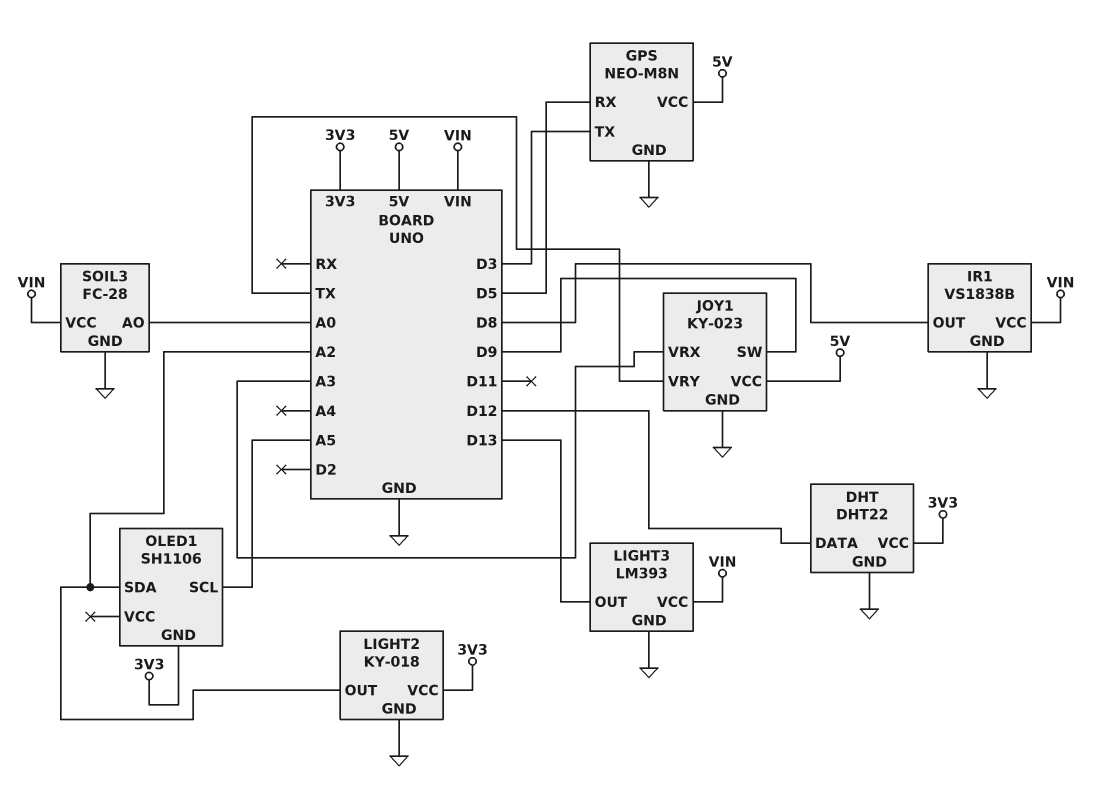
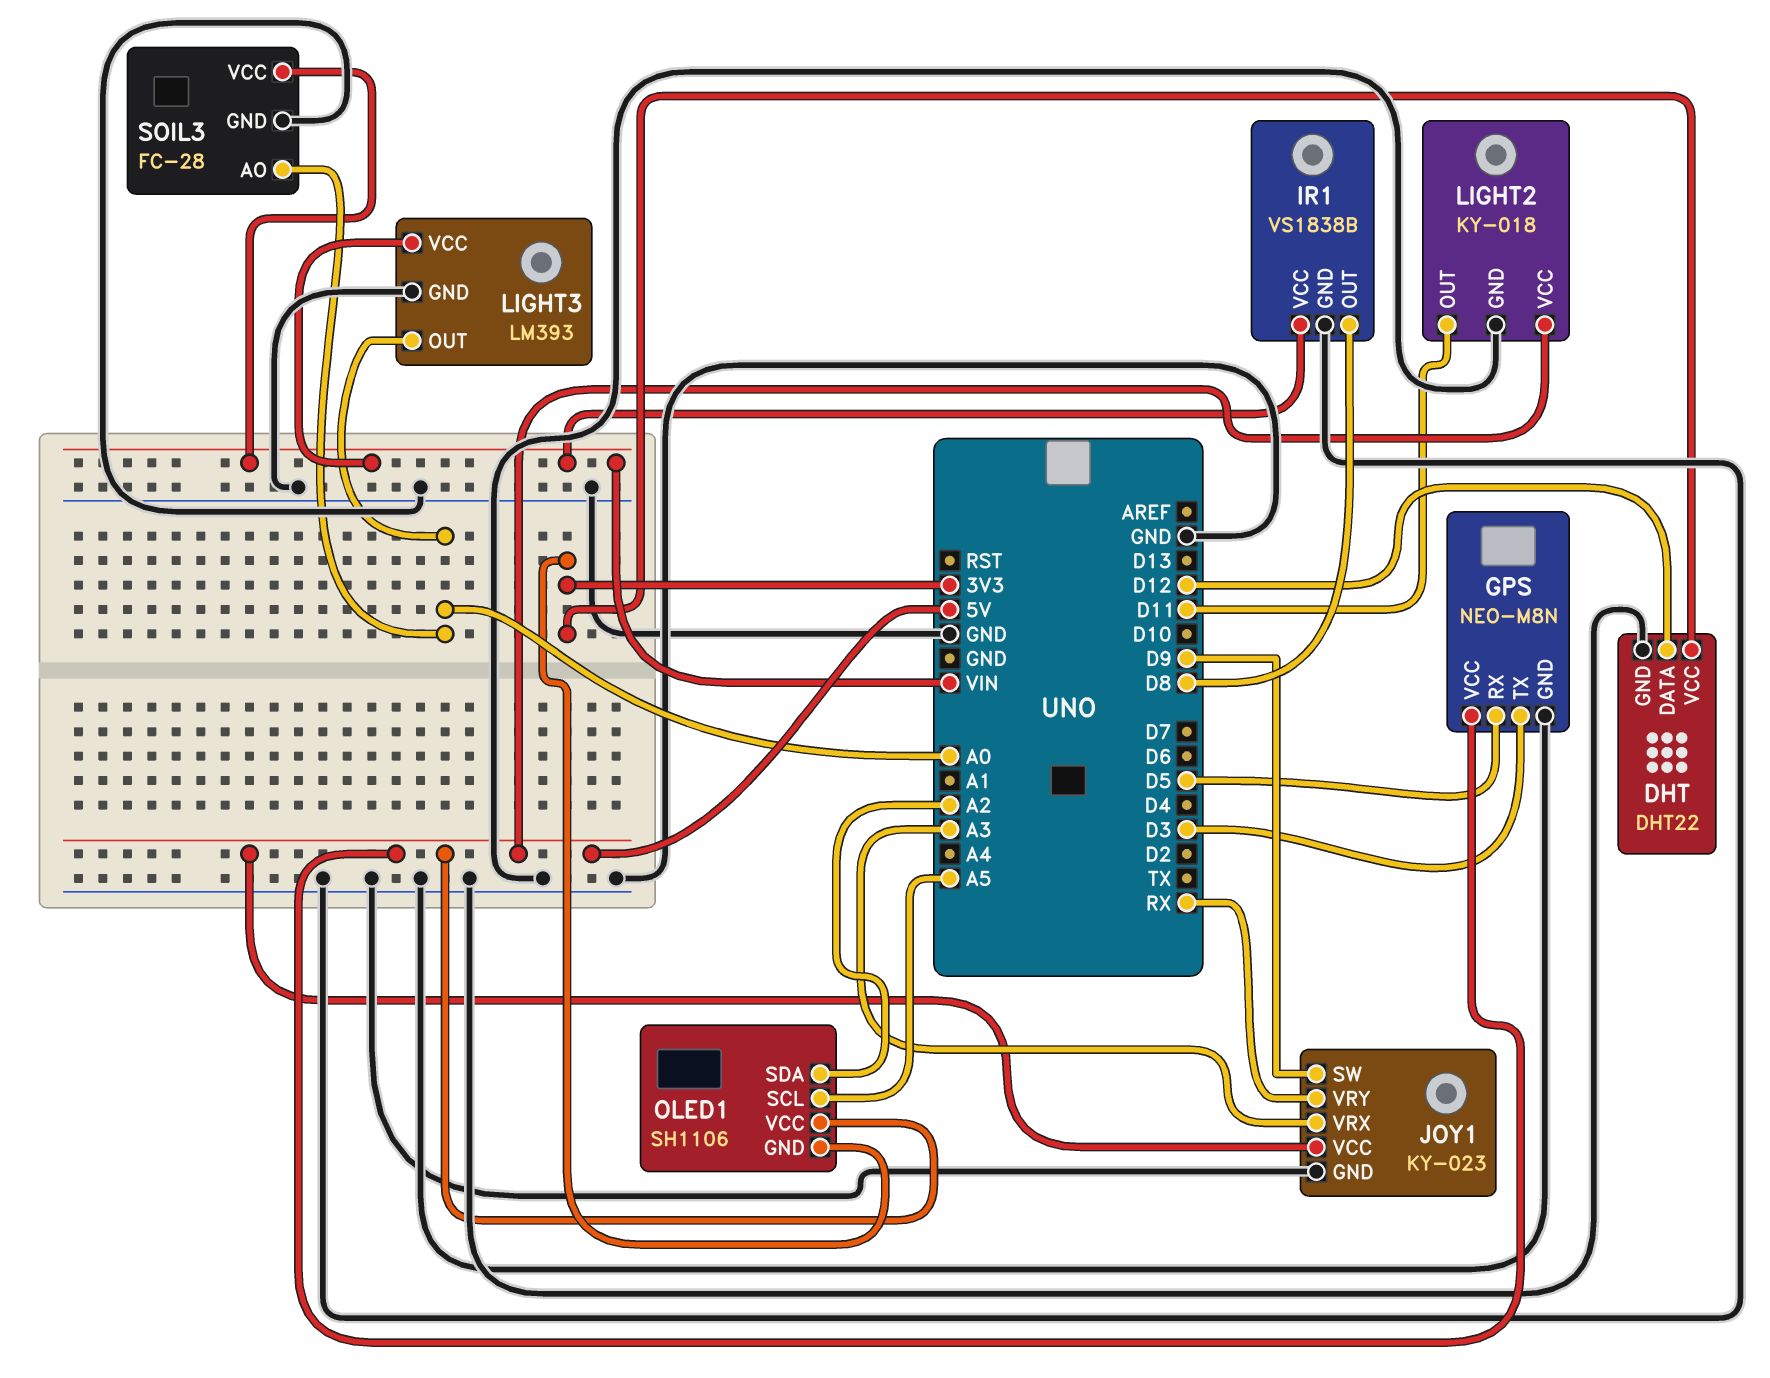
JOY1 pin VRY: TX -> RX
LIGHT2 pin OUT: A2 -> D11
LIGHT2 pin VCC: 3V3 -> 5V
LIGHT3 pin OUT: D13 -> A0
OLED1 pin VCC: none -> 5V

